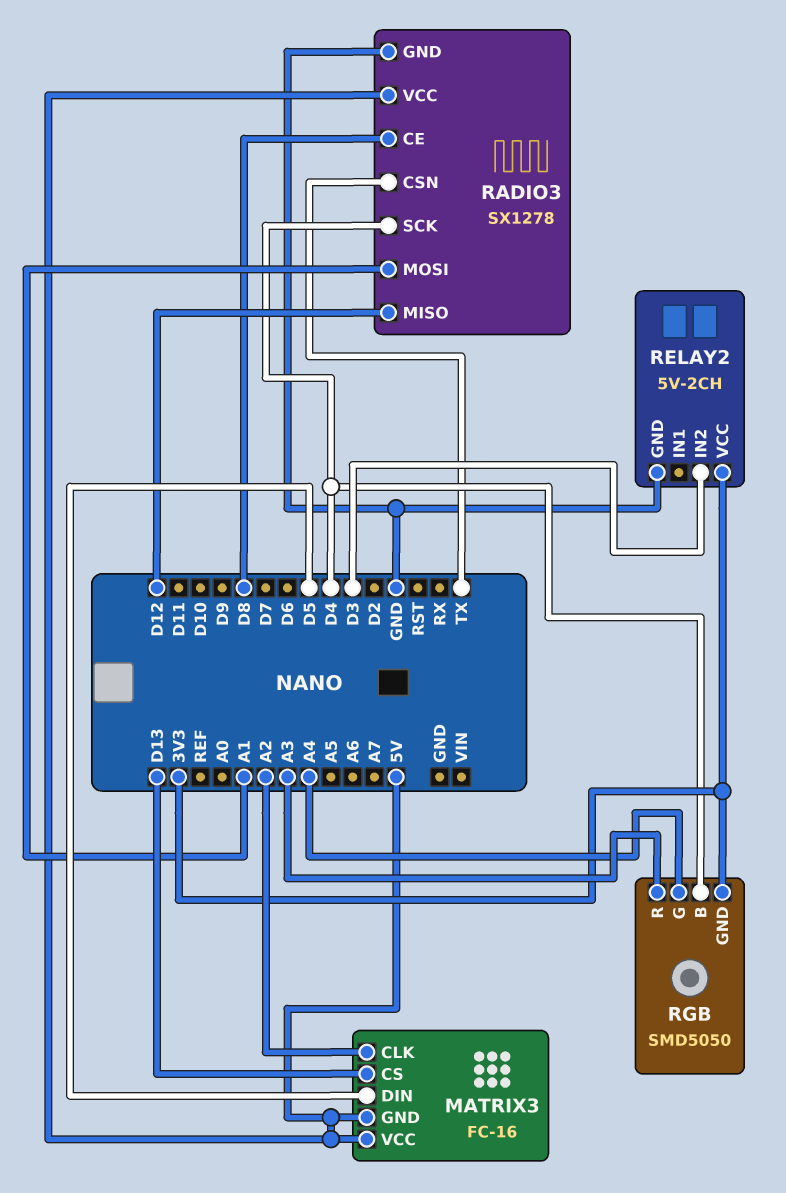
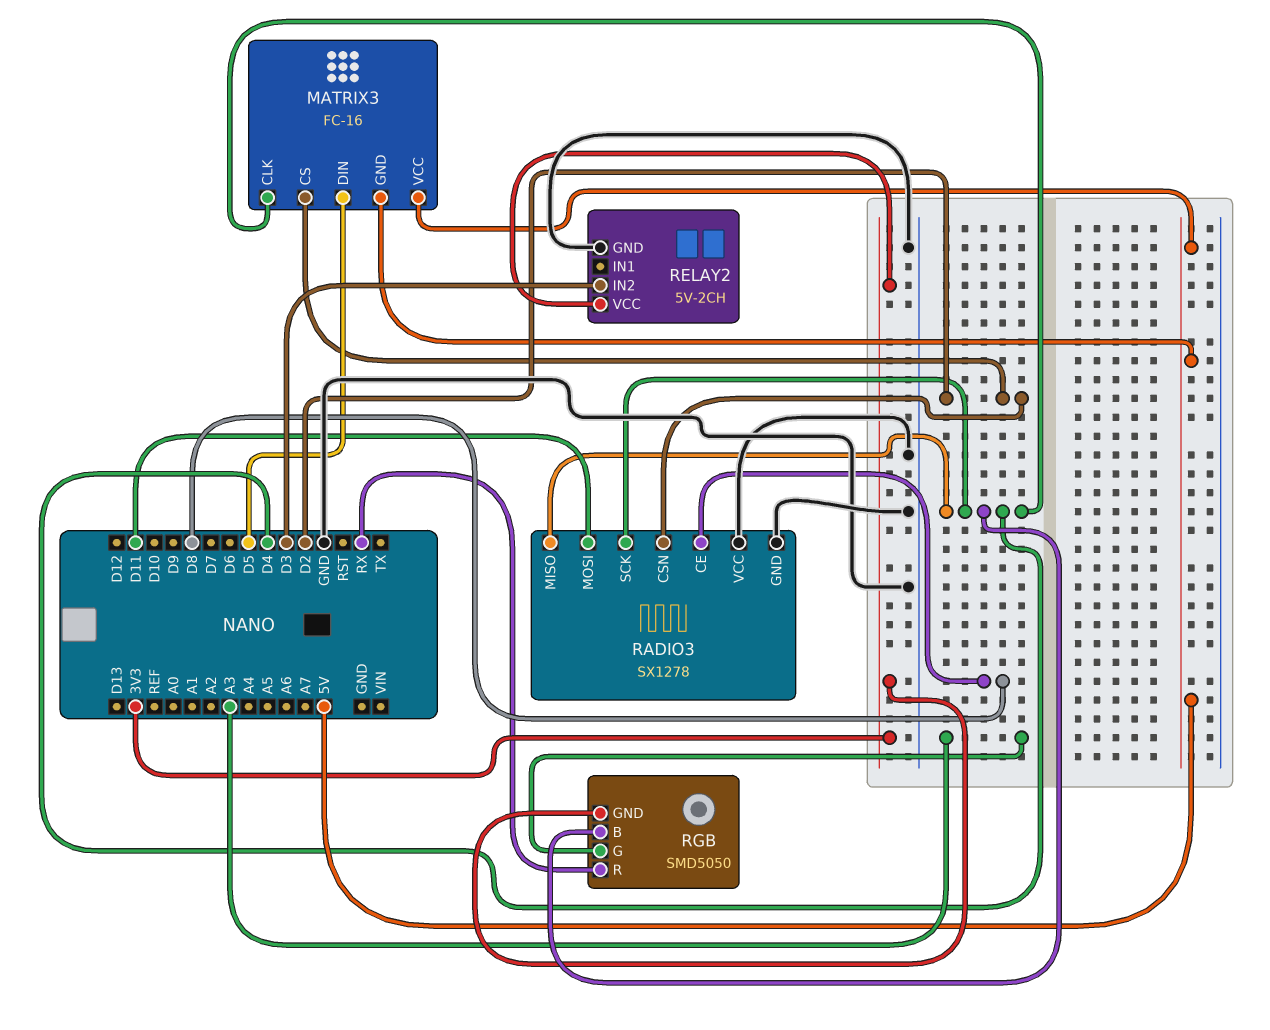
MATRIX3 pin CLK: A2 -> D4
MATRIX3 pin CS: D13 -> D2
RADIO3 pin CSN: TX -> D2
RADIO3 pin MISO: D12 -> D4
RADIO3 pin MOSI: A1 -> D11
RADIO3 pin VCC: 5V -> GND
RGB pin G: A4 -> A3
RGB pin R: A3 -> RX

